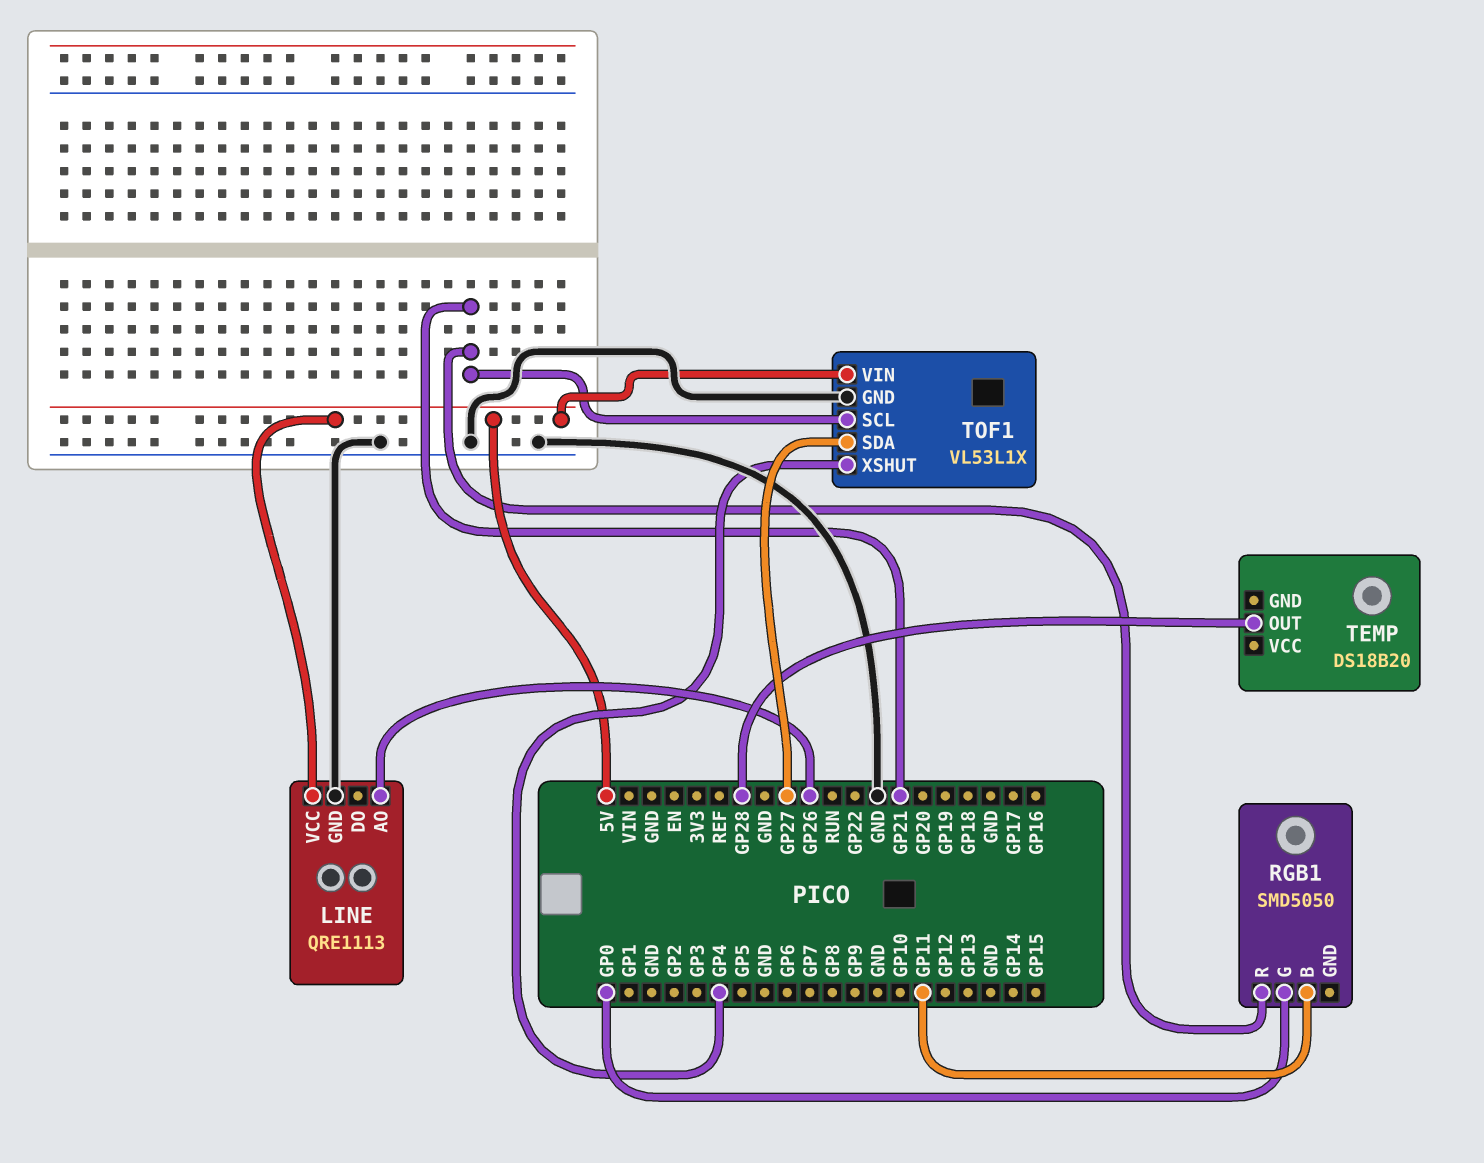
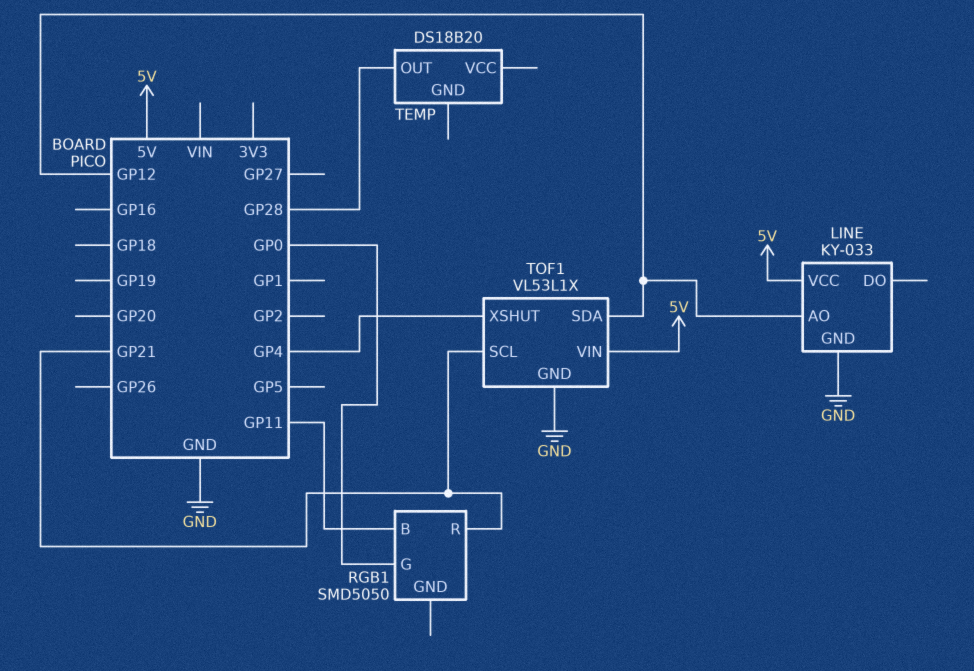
LINE: QRE1113 -> KY-033
LINE pin AO: GP26 -> GP12
TOF1 pin SDA: GP27 -> GP12

